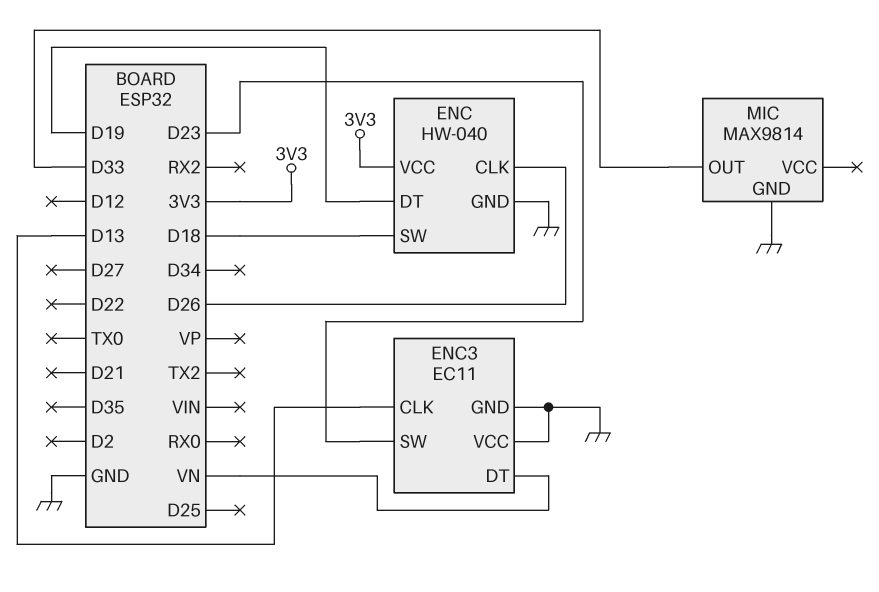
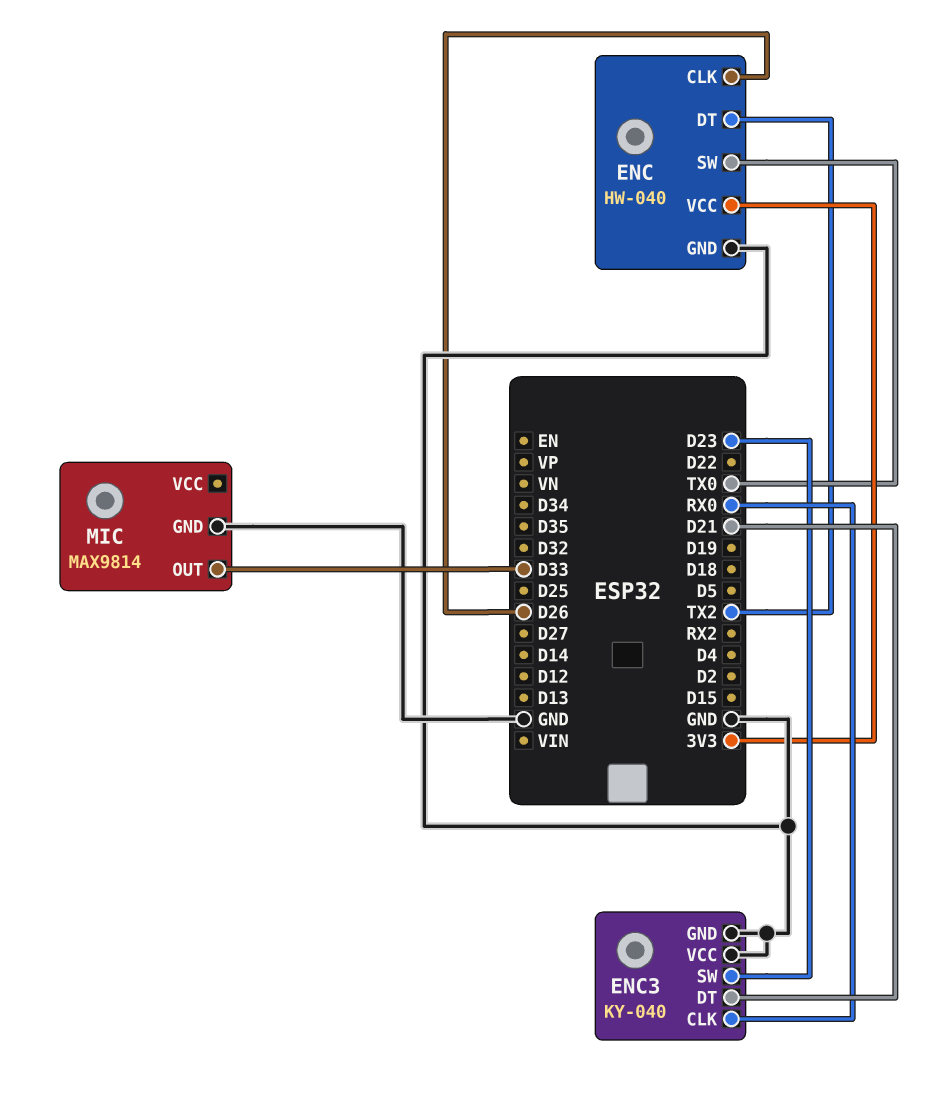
ENC pin DT: D19 -> TX2
ENC pin SW: D18 -> TX0
ENC3: EC11 -> KY-040
ENC3 pin CLK: D13 -> RX0
ENC3 pin DT: VN -> D21

